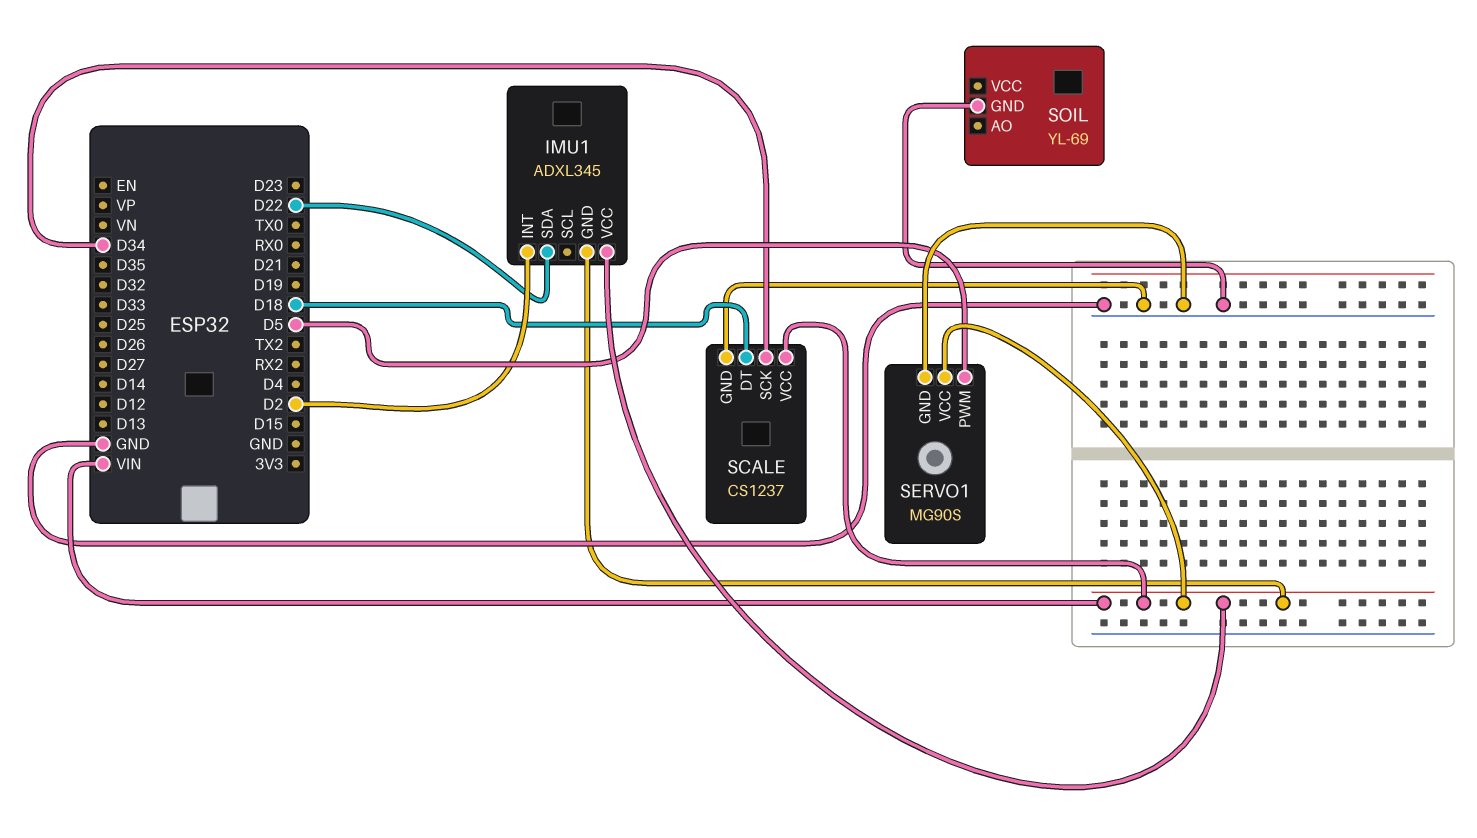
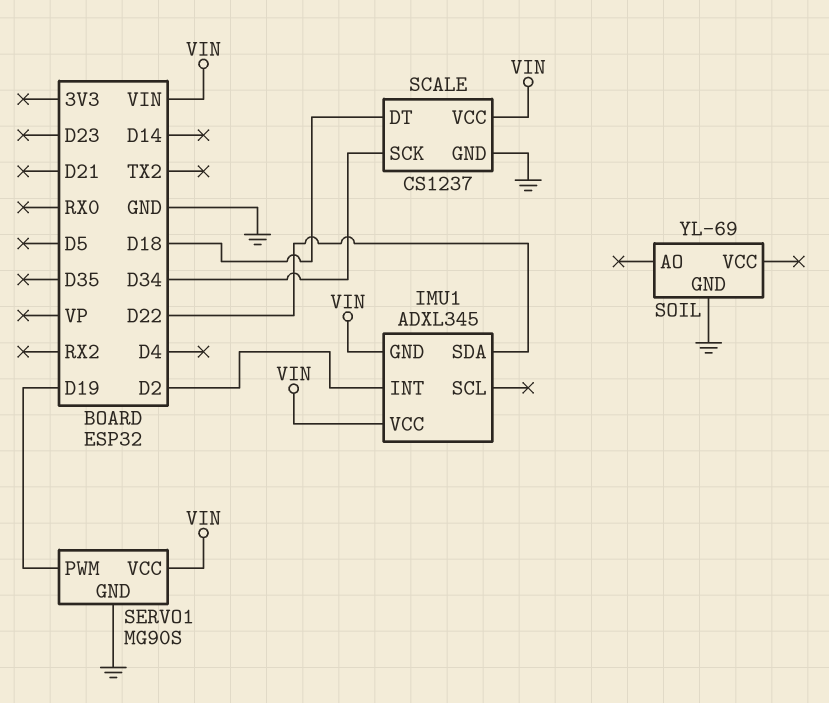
SERVO1 pin PWM: D5 -> D19

